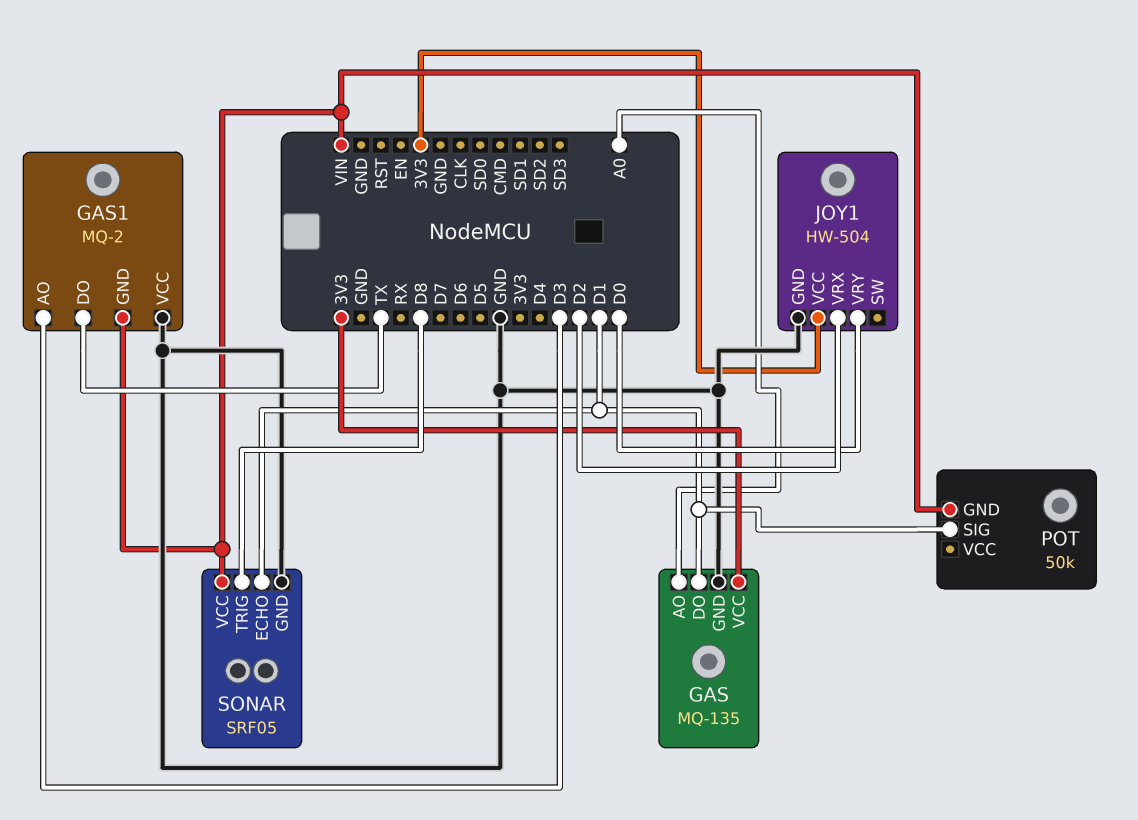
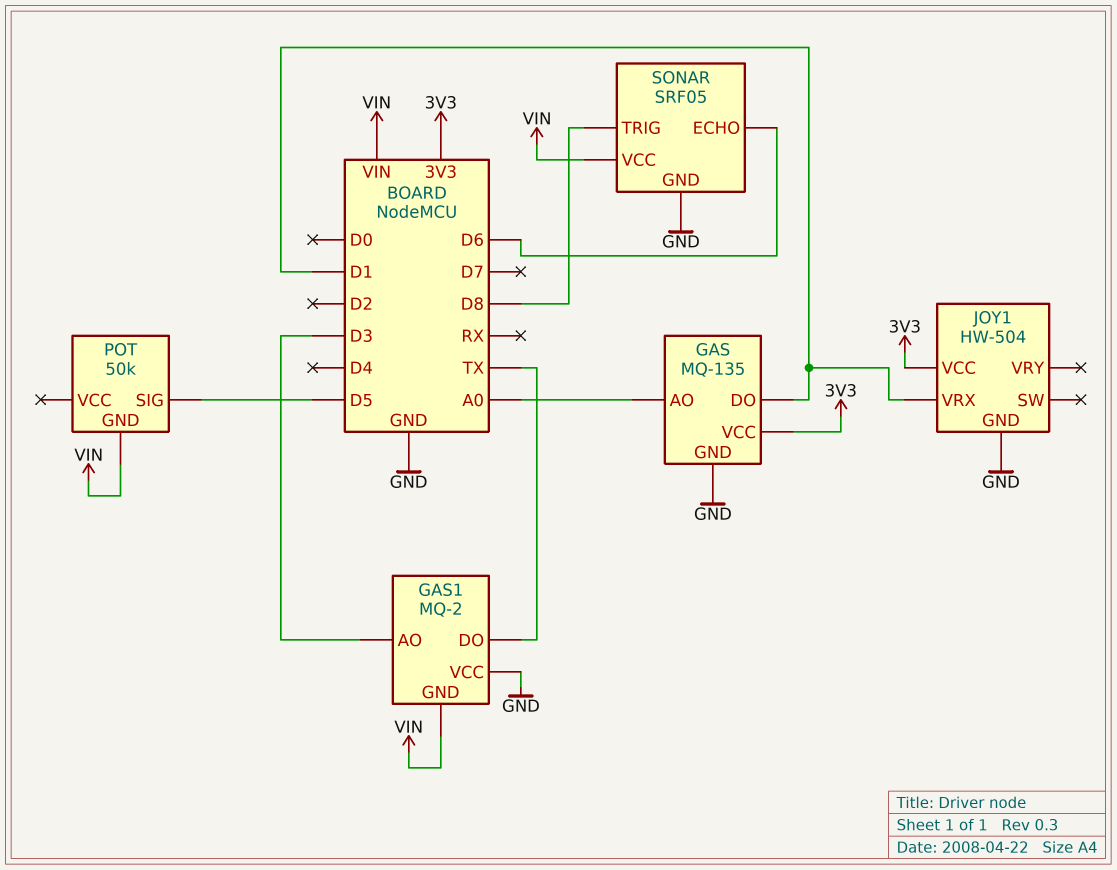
JOY1 pin VRX: D2 -> D1
JOY1 pin VRY: D0 -> none
POT pin SIG: D1 -> D5
SONAR pin ECHO: D1 -> D6

